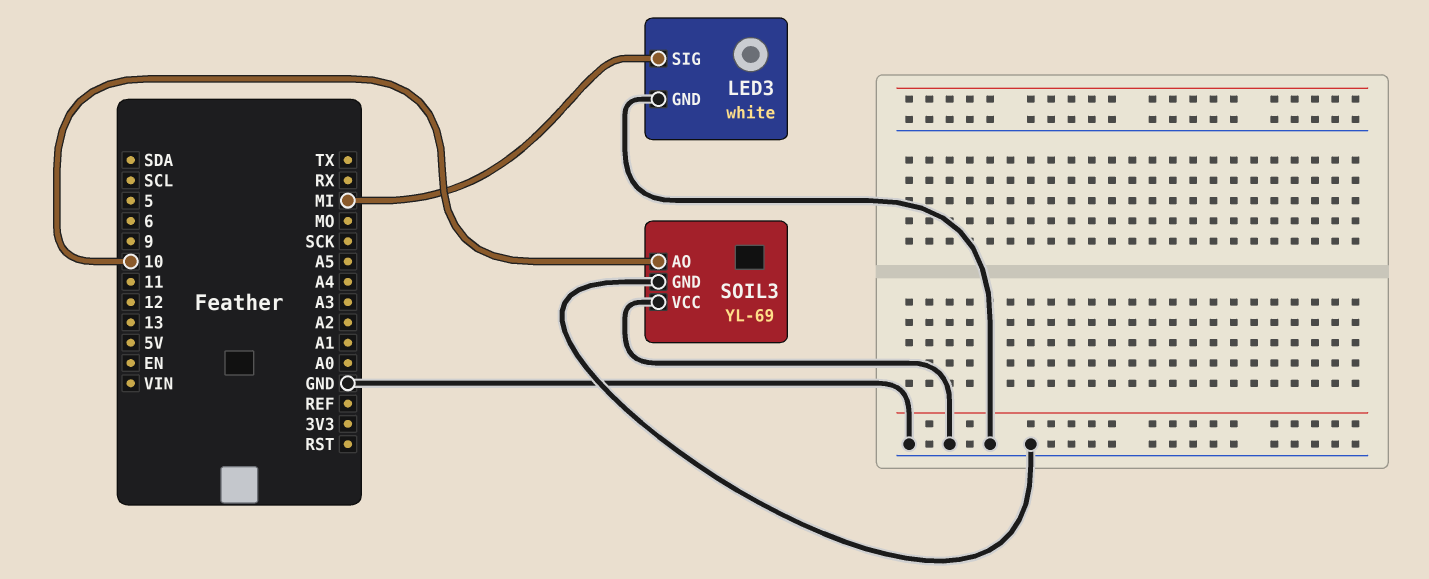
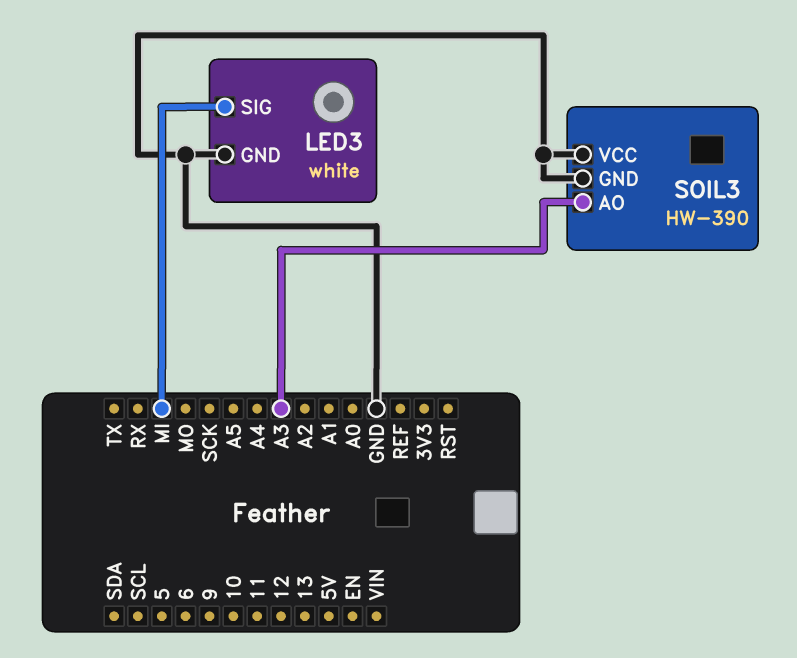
SOIL3: YL-69 -> HW-390
SOIL3 pin AO: 10 -> A3

